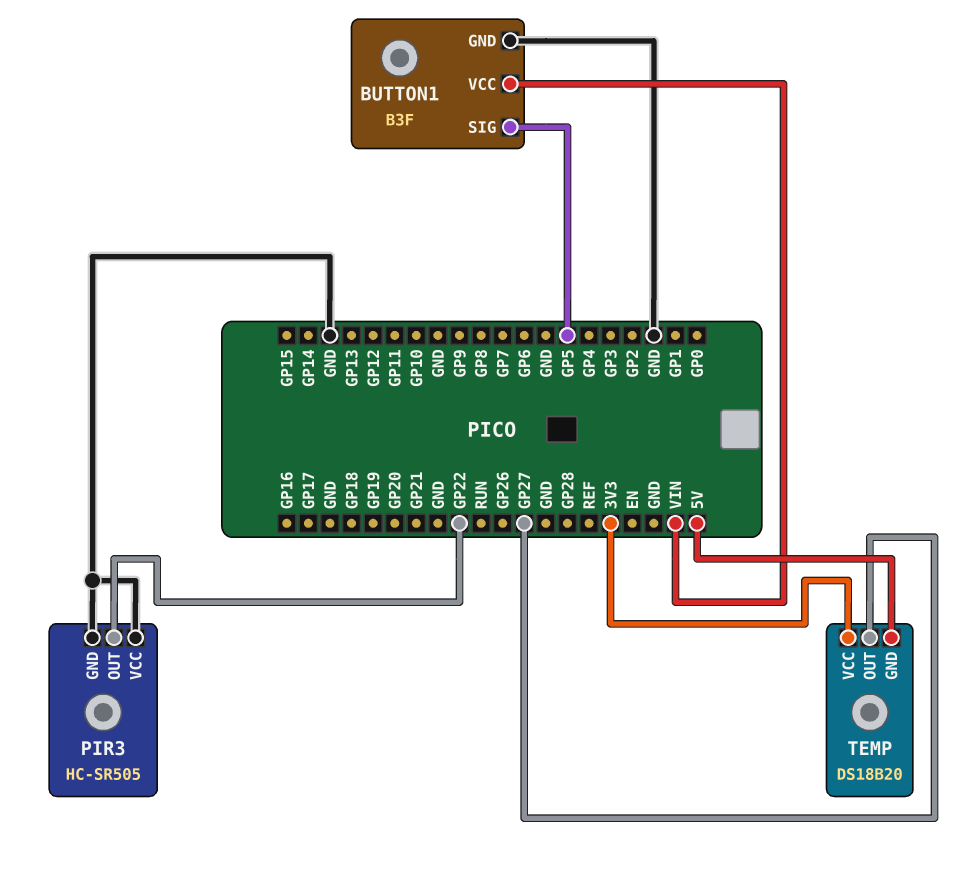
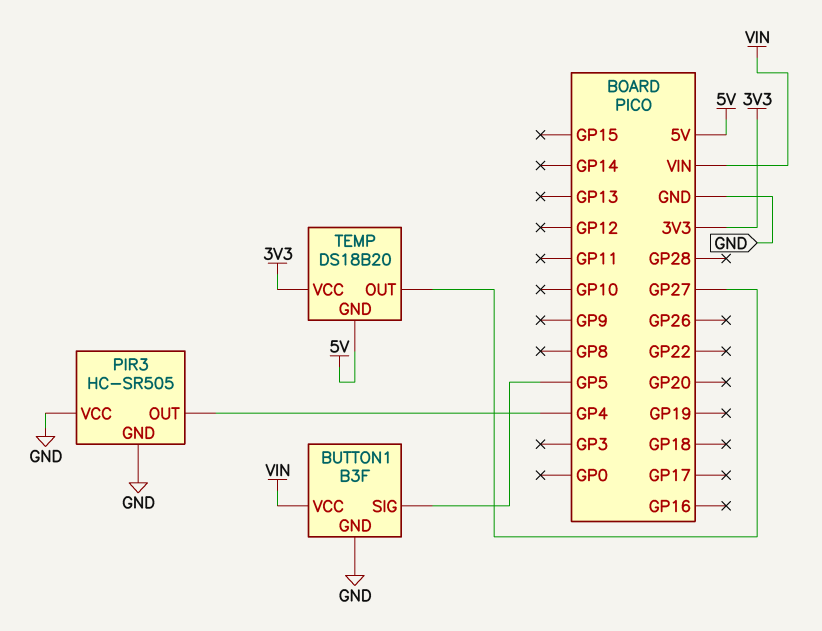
PIR3 pin OUT: GP22 -> GP4

